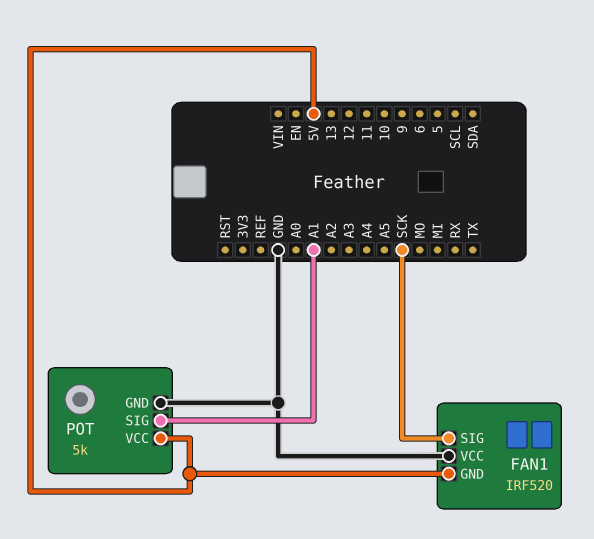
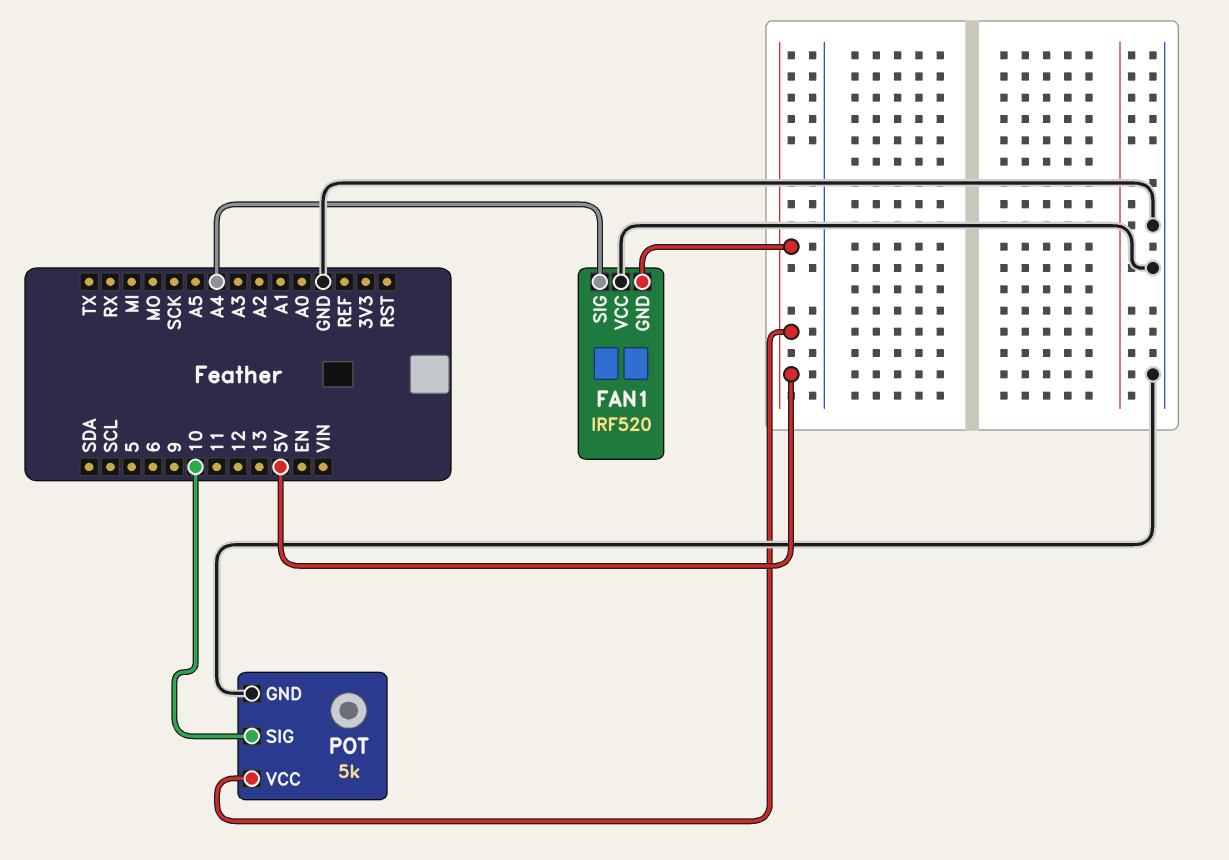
FAN1 pin SIG: SCK -> A4
POT pin SIG: A1 -> 10

